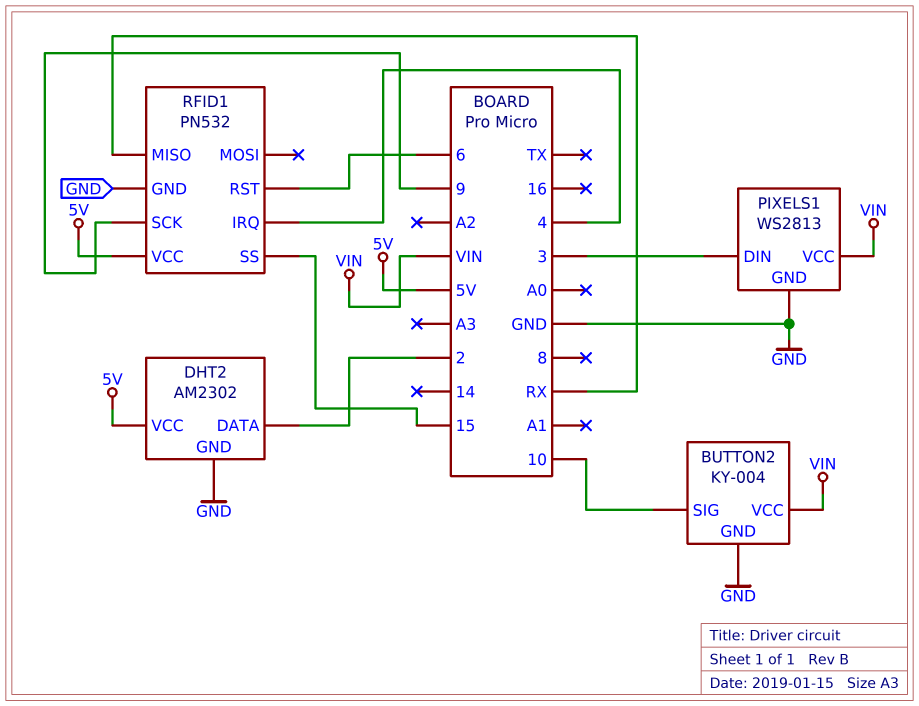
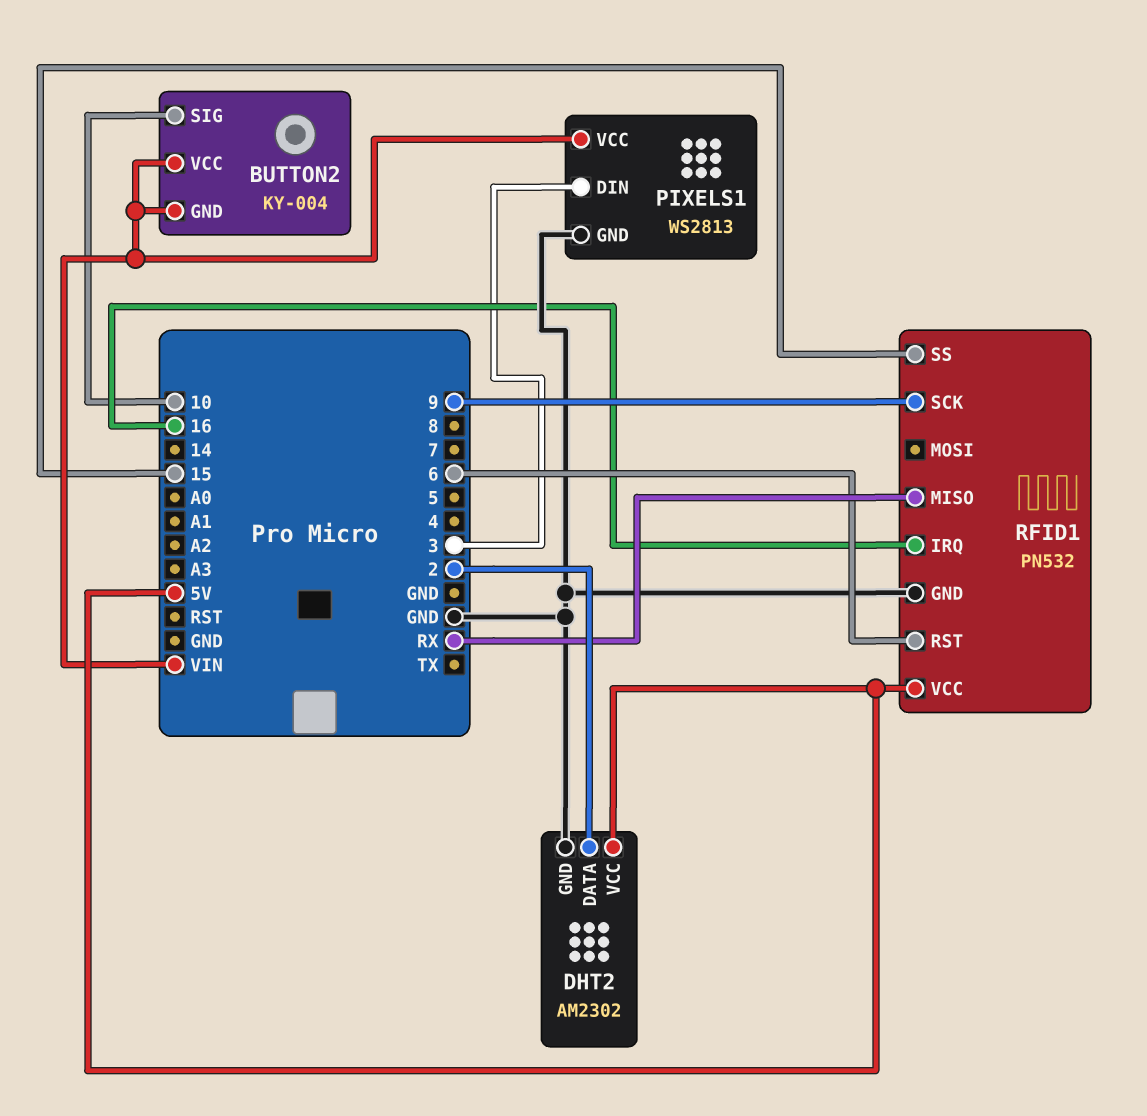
BUTTON2 pin GND: GND -> VIN
RFID1 pin IRQ: 4 -> 16

